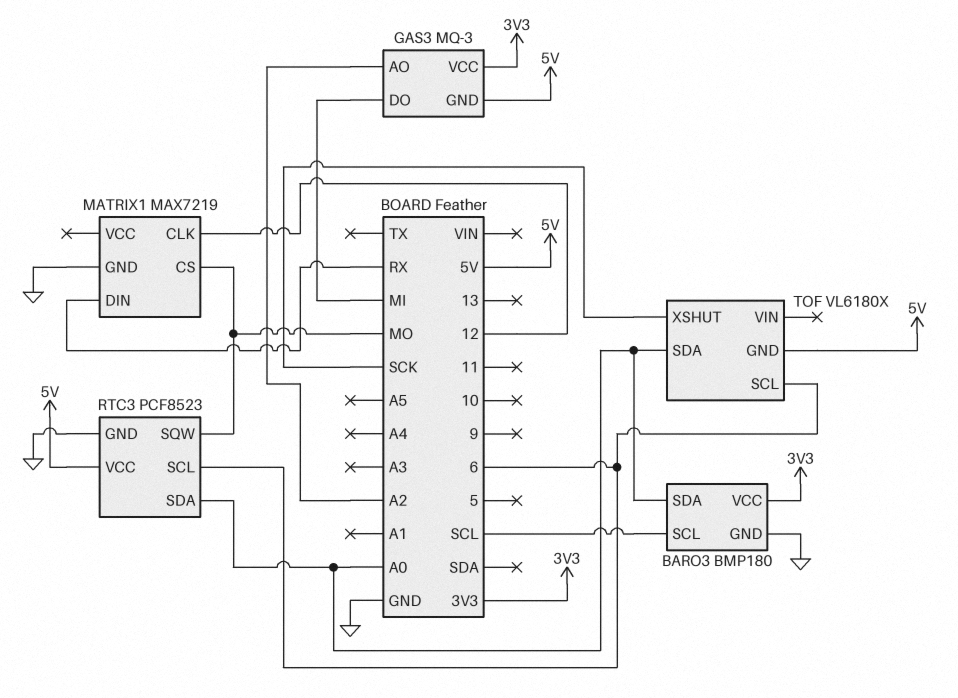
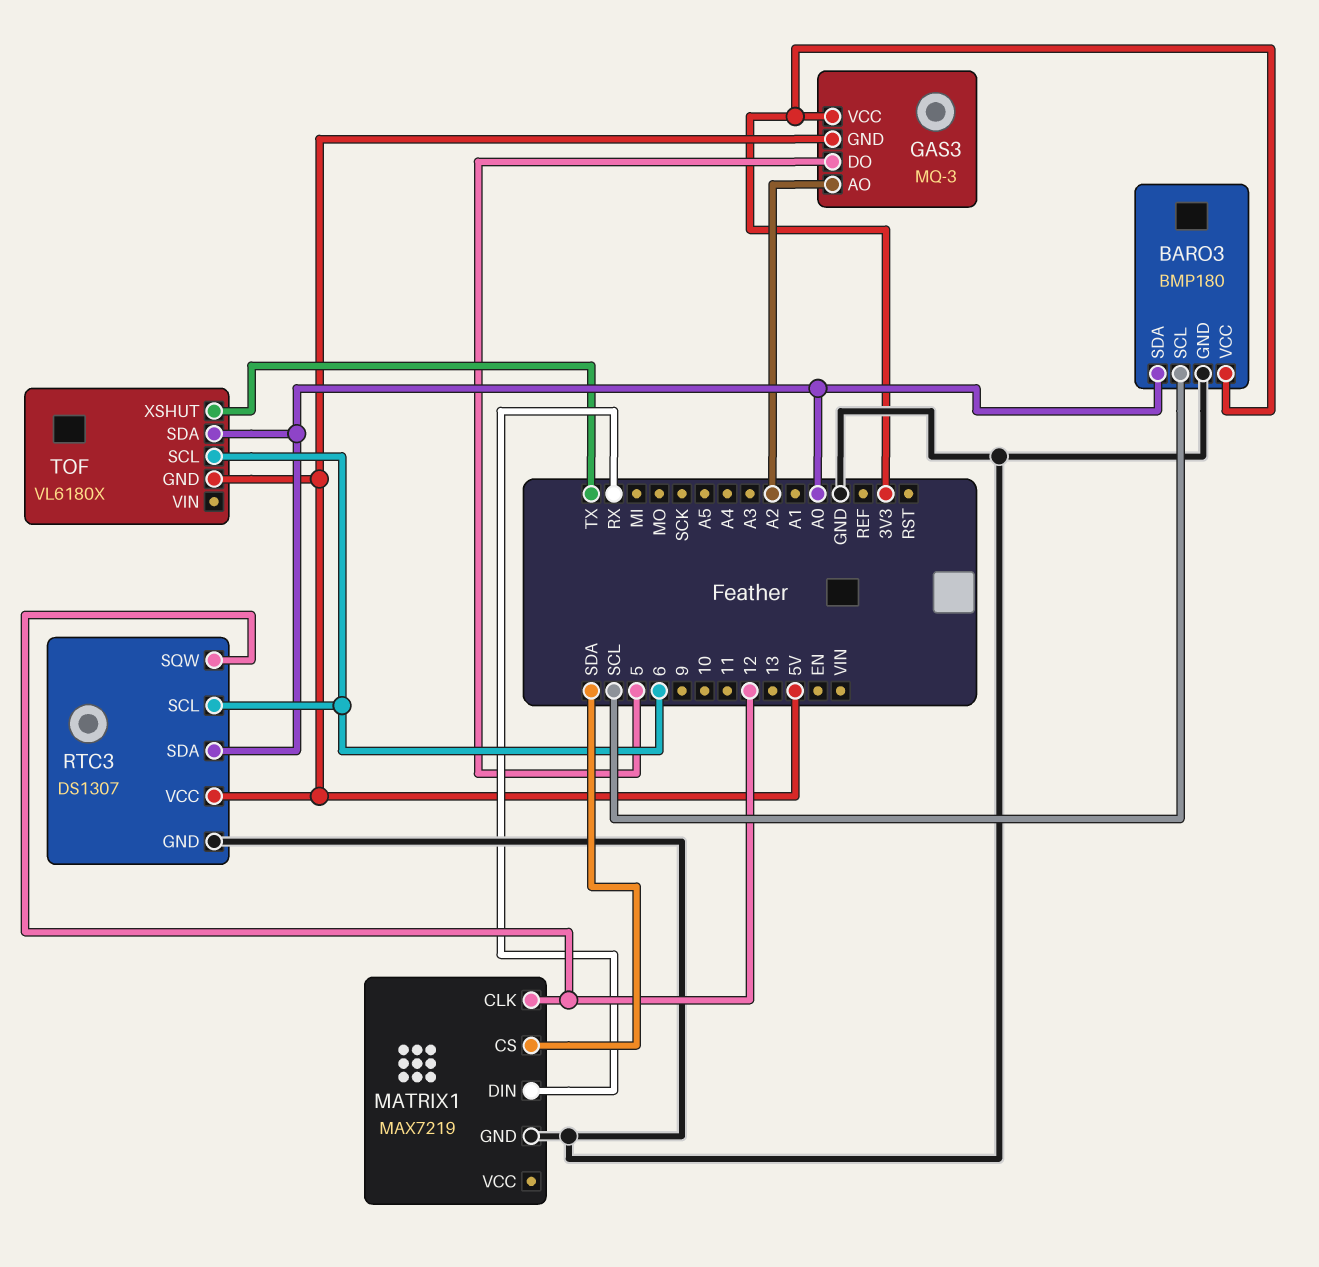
GAS3 pin DO: MI -> 5
MATRIX1 pin CS: MO -> SDA
RTC3: PCF8523 -> DS1307
RTC3 pin SQW: MO -> 12
TOF pin XSHUT: SCK -> TX

